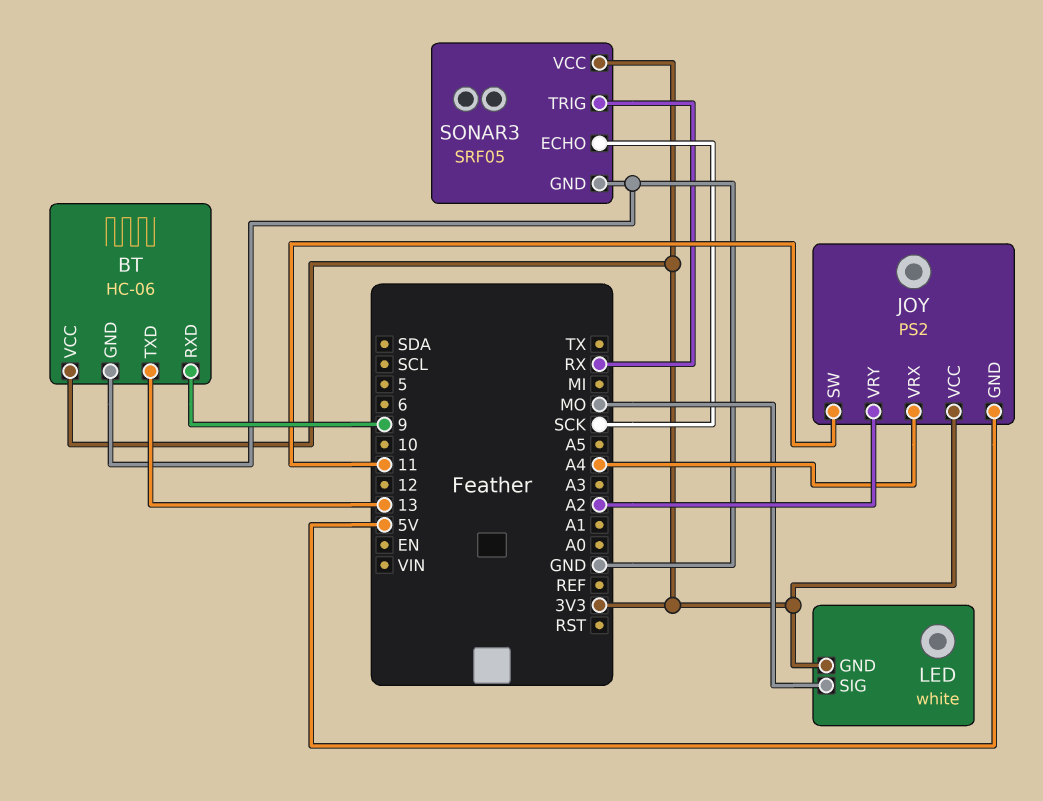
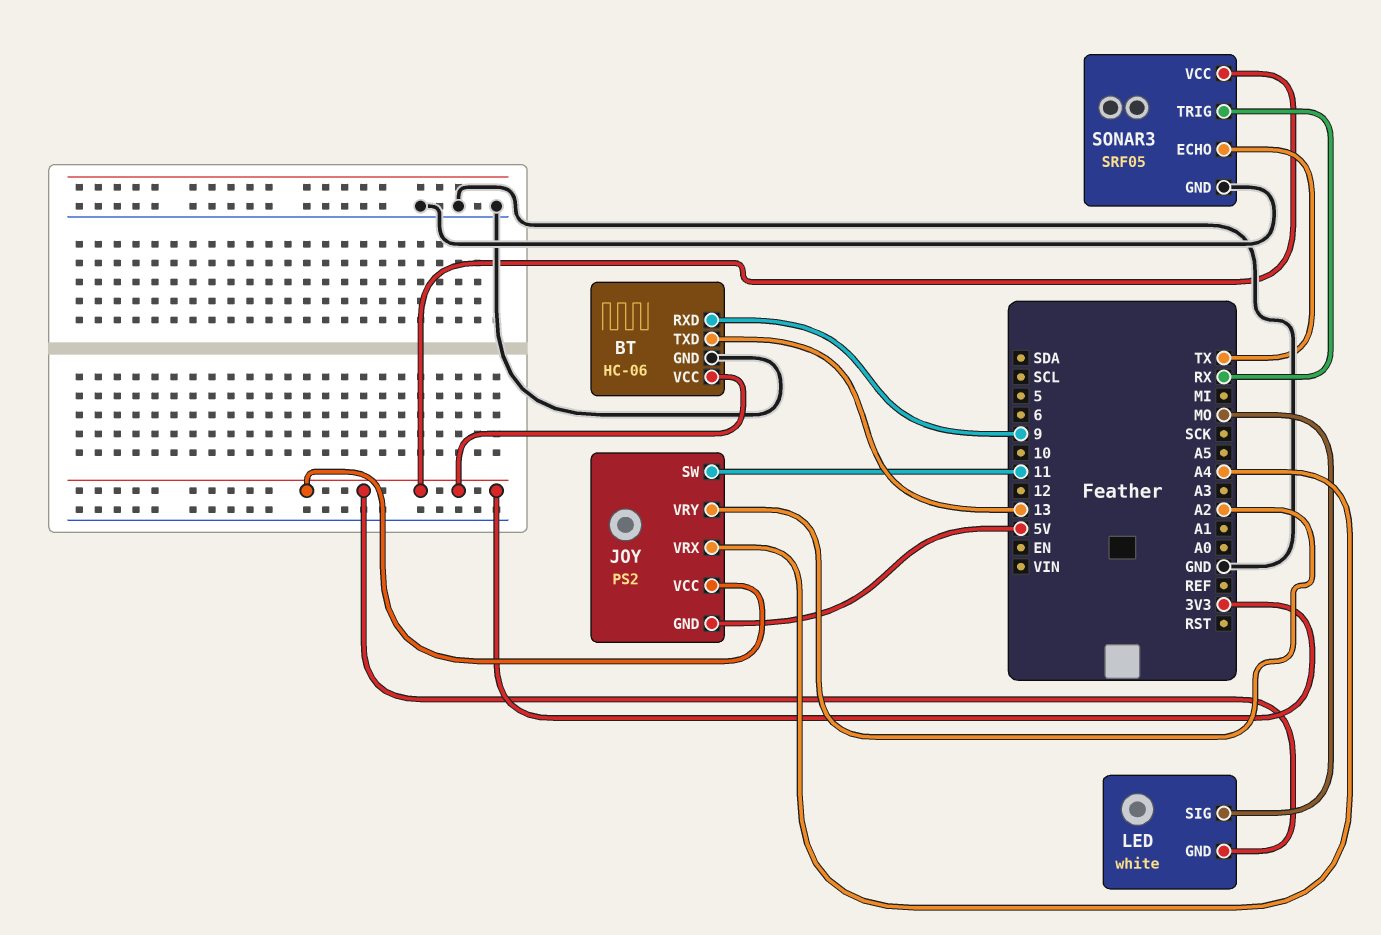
SONAR3 pin ECHO: SCK -> TX

